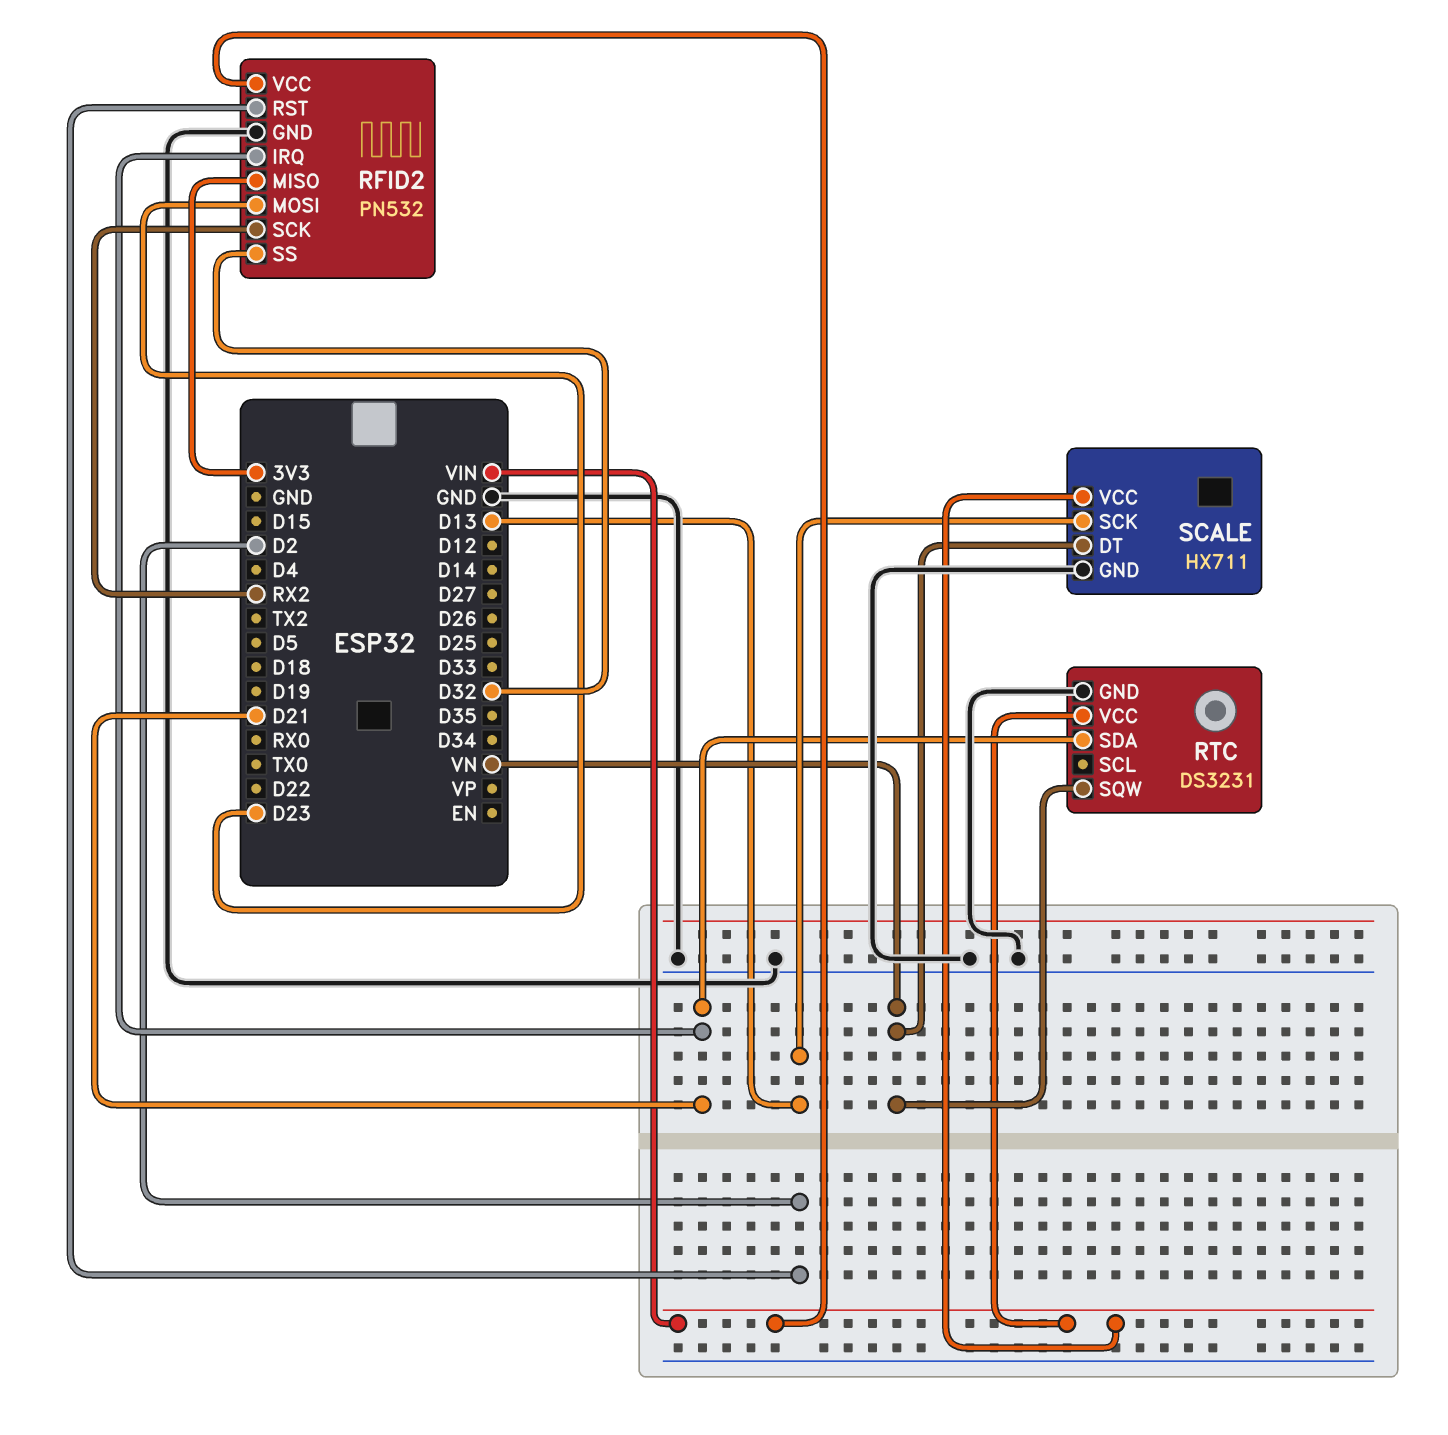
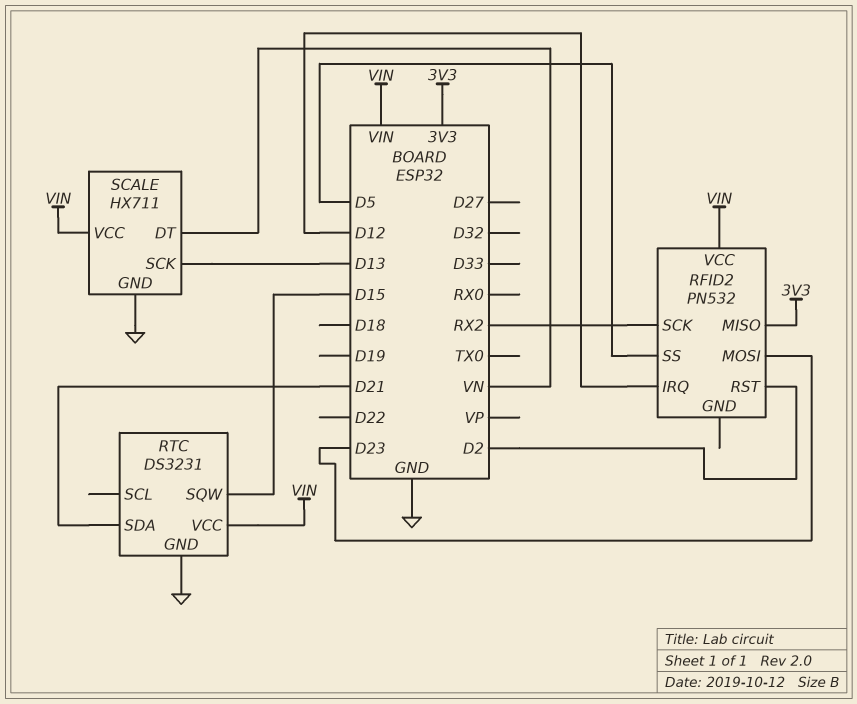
RFID2 pin GND: GND -> none
RFID2 pin IRQ: D21 -> D12
RFID2 pin SS: D32 -> D5
RTC pin SQW: VN -> D15

